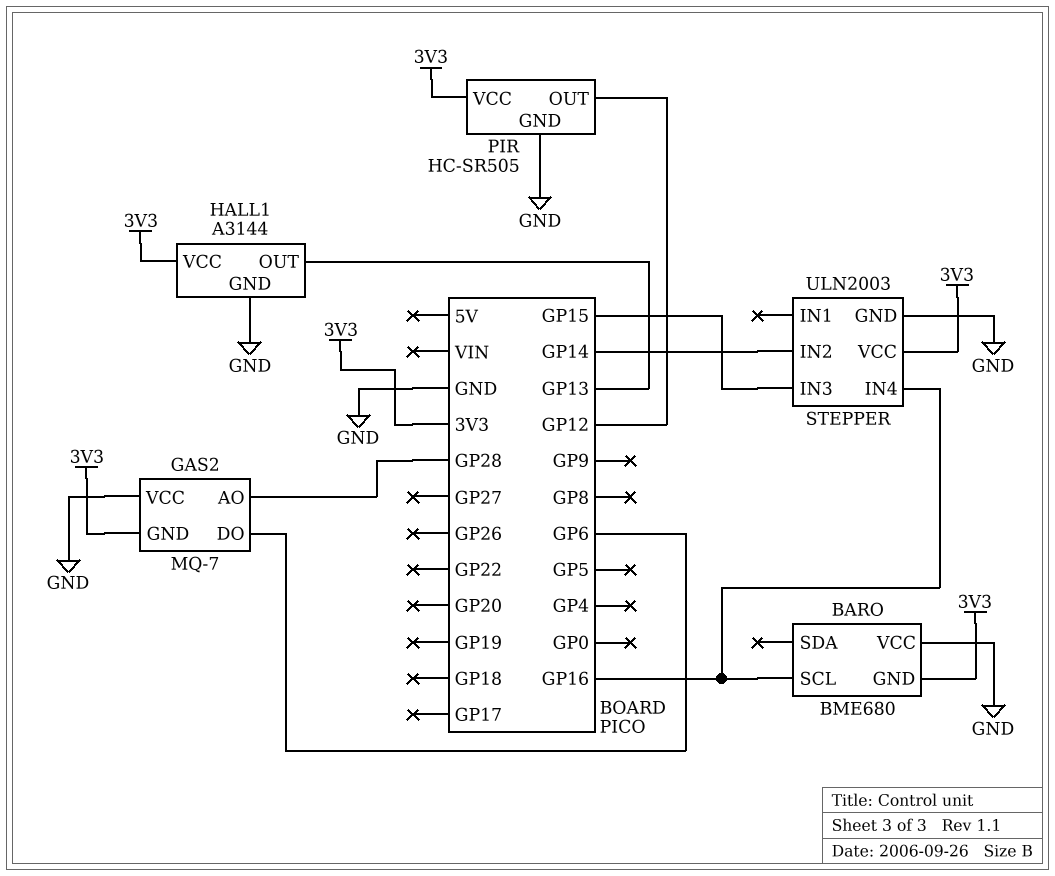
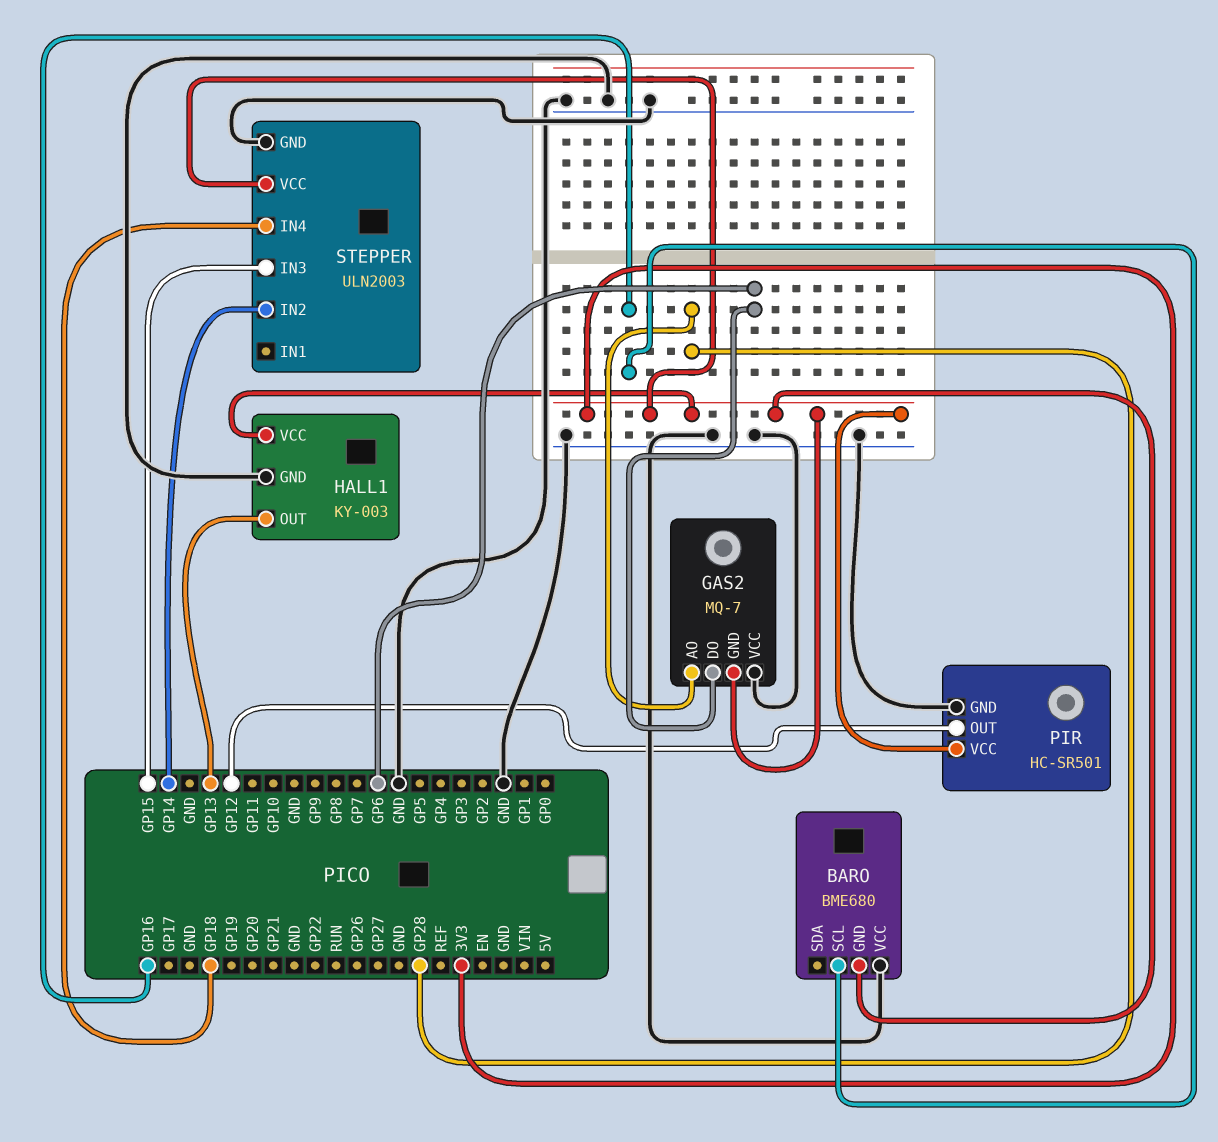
HALL1: A3144 -> KY-003
PIR: HC-SR505 -> HC-SR501
STEPPER pin IN4: GP16 -> GP18

